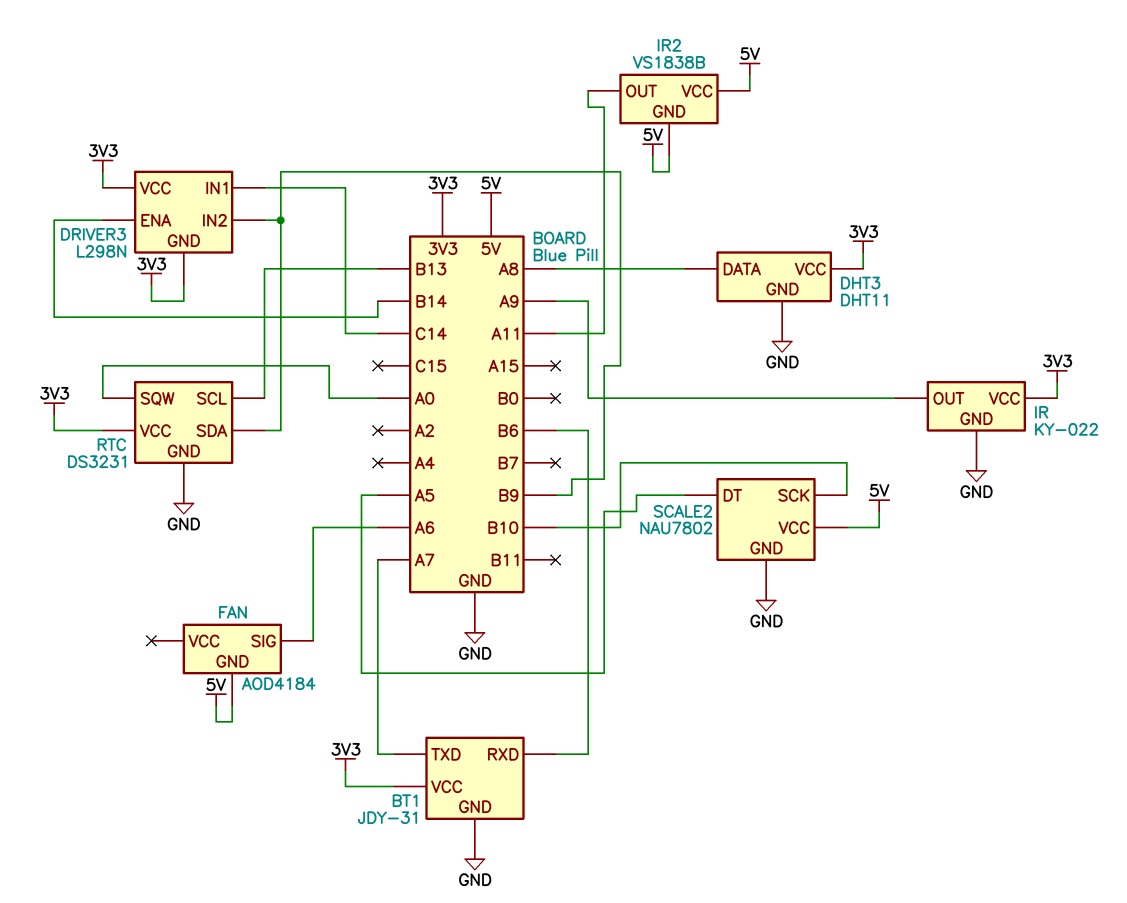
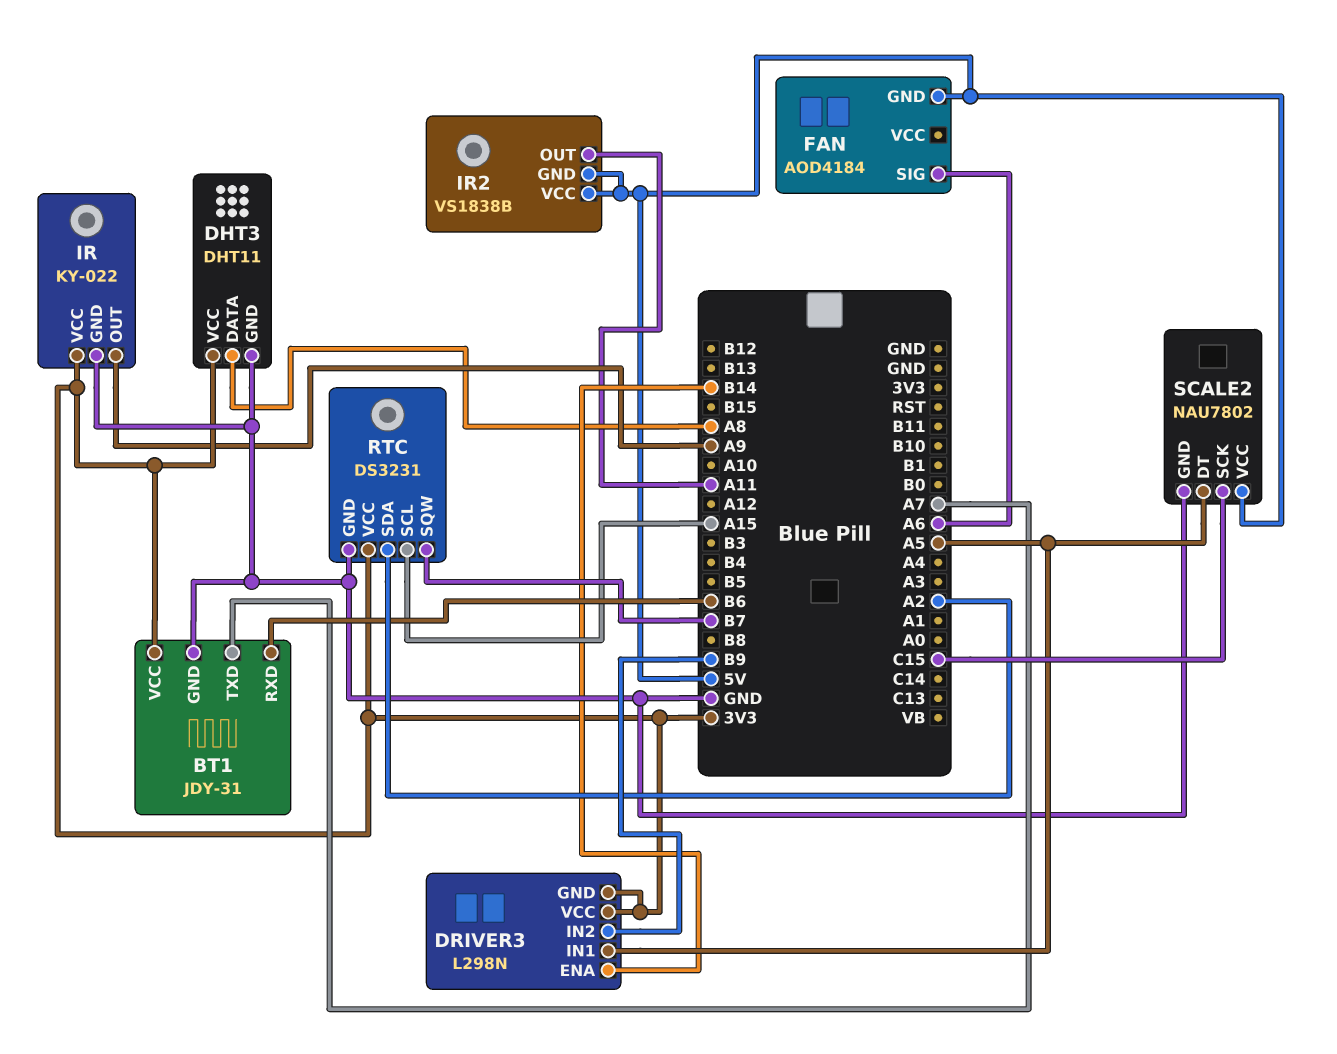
DRIVER3 pin IN1: C14 -> A5
RTC pin SCL: B13 -> A15
RTC pin SDA: B9 -> A2
RTC pin SQW: A0 -> B7
SCALE2 pin SCK: B10 -> C15

